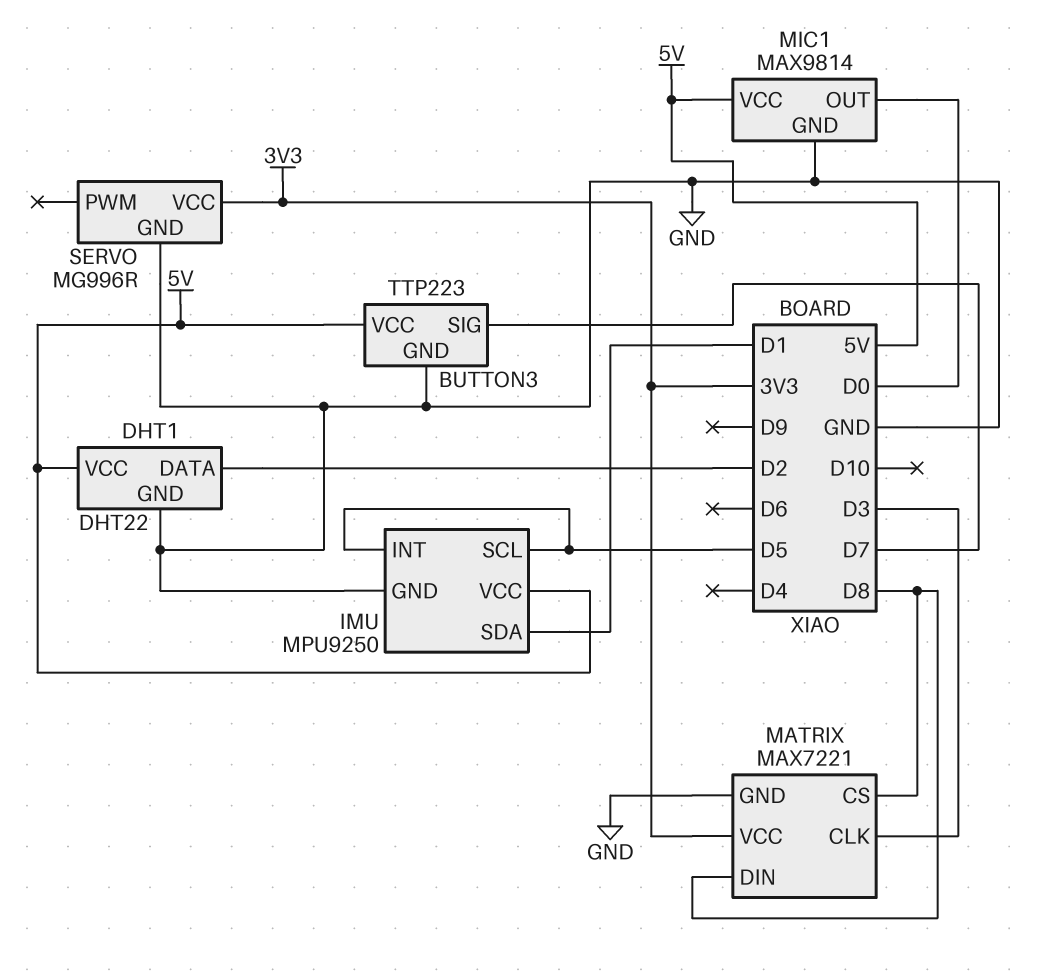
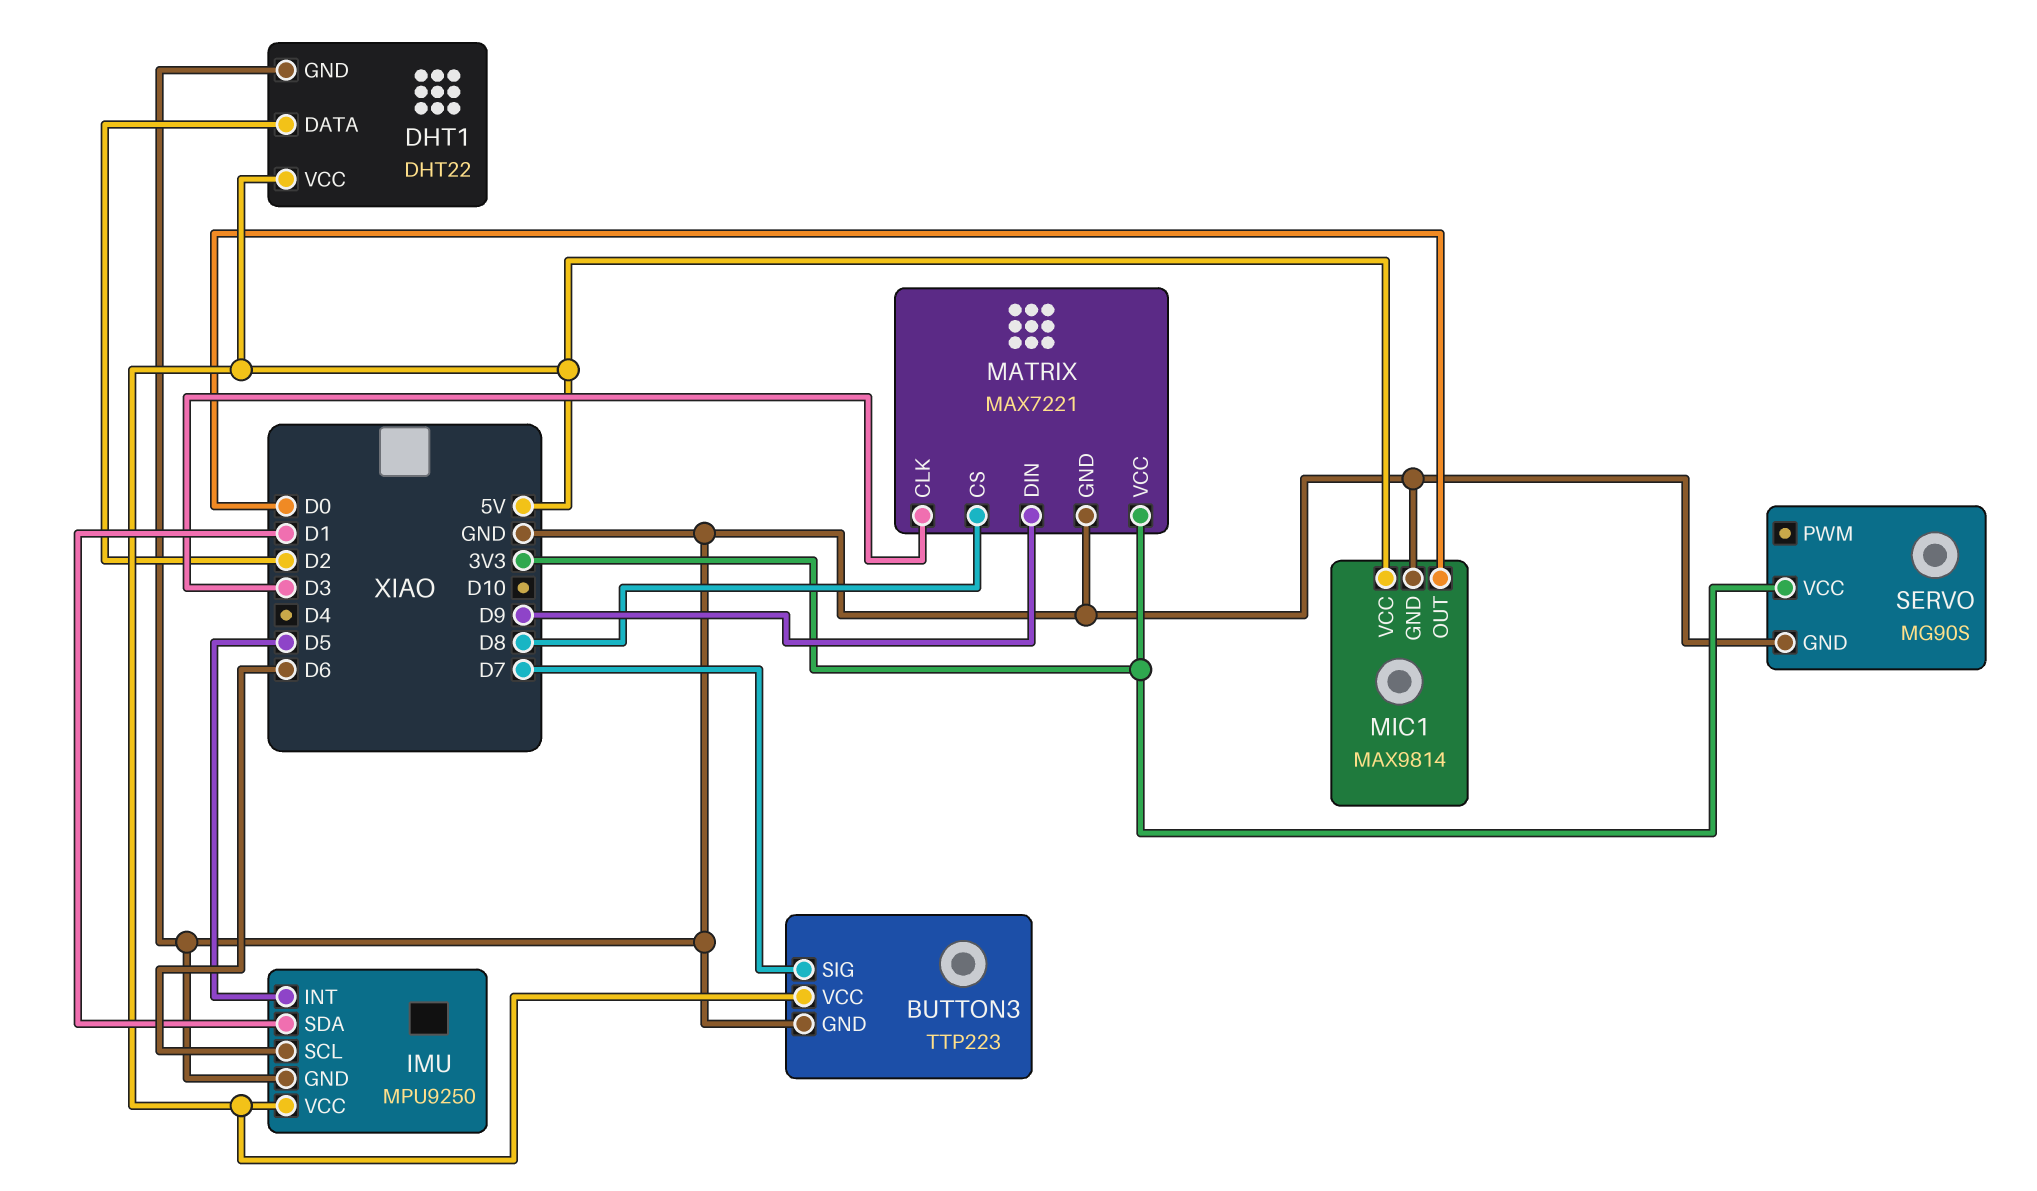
IMU pin SCL: D5 -> D6
MATRIX pin DIN: D8 -> D9
SERVO: MG996R -> MG90S

